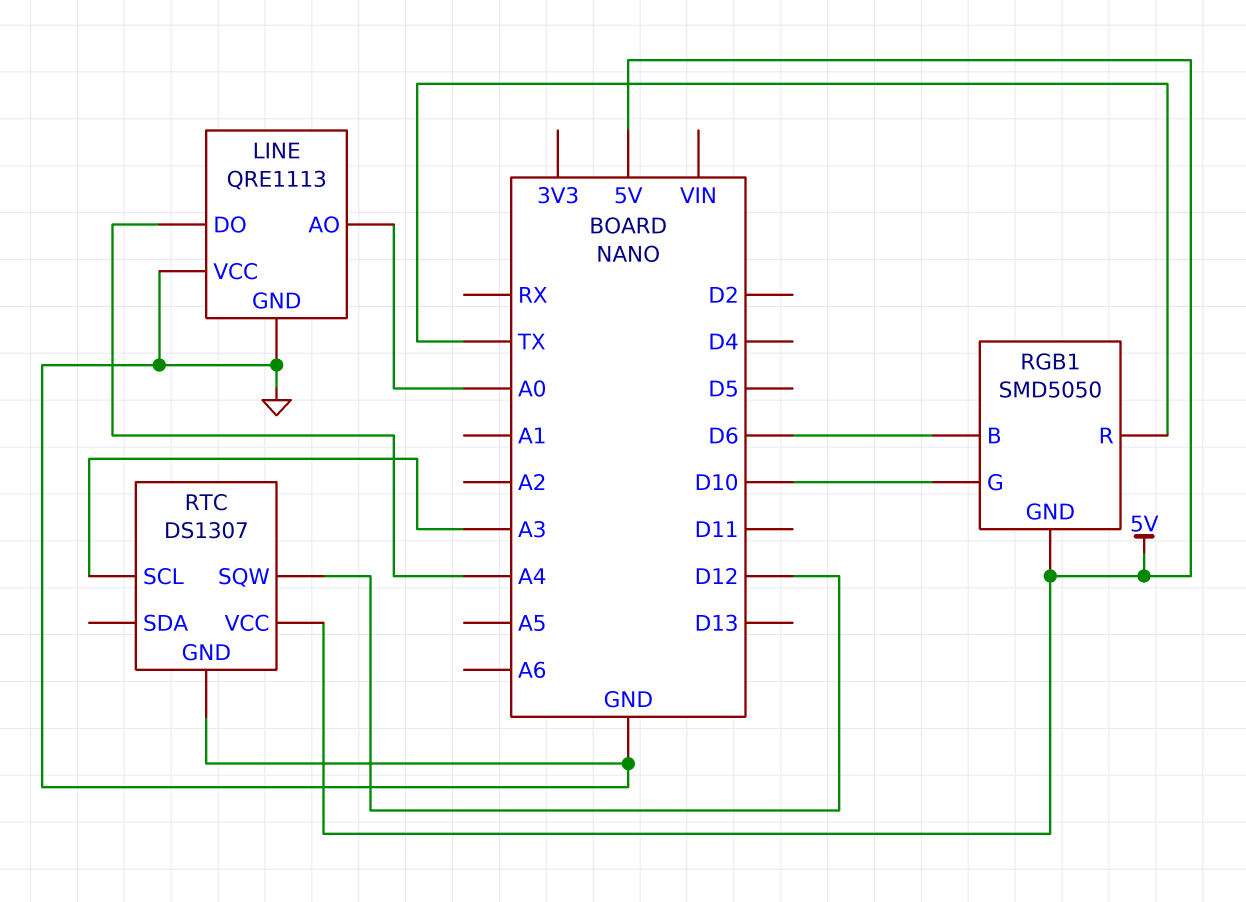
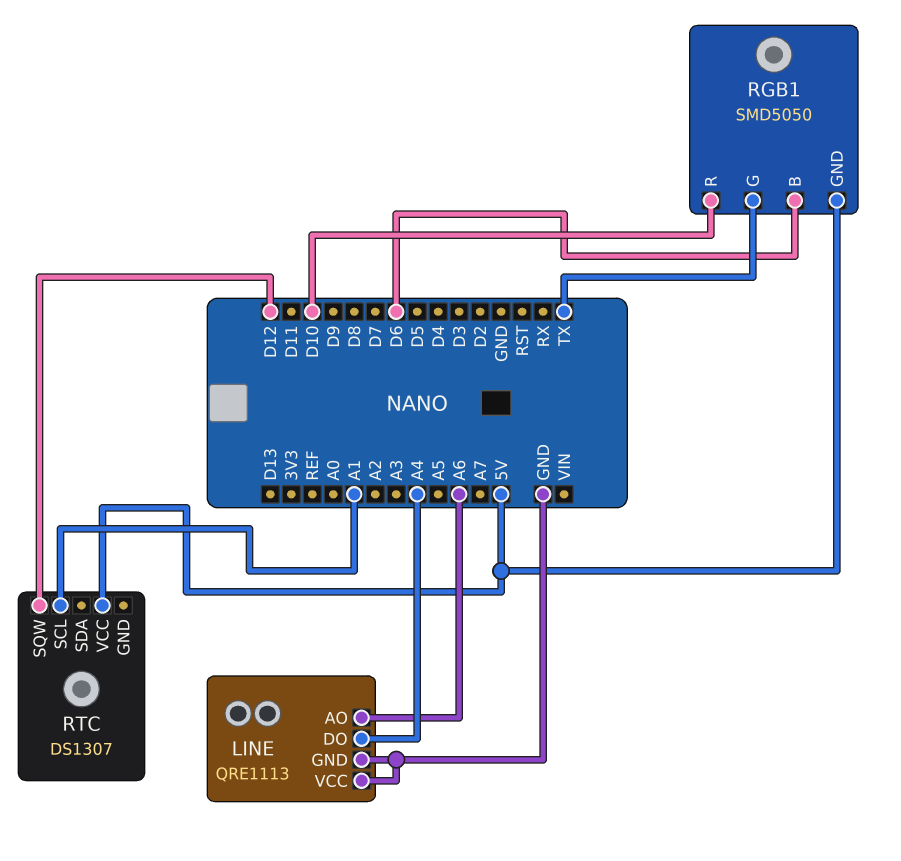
LINE pin AO: A0 -> A6
RGB1 pin G: D10 -> TX
RGB1 pin R: TX -> D10
RTC pin GND: GND -> none
RTC pin SCL: A3 -> A1

